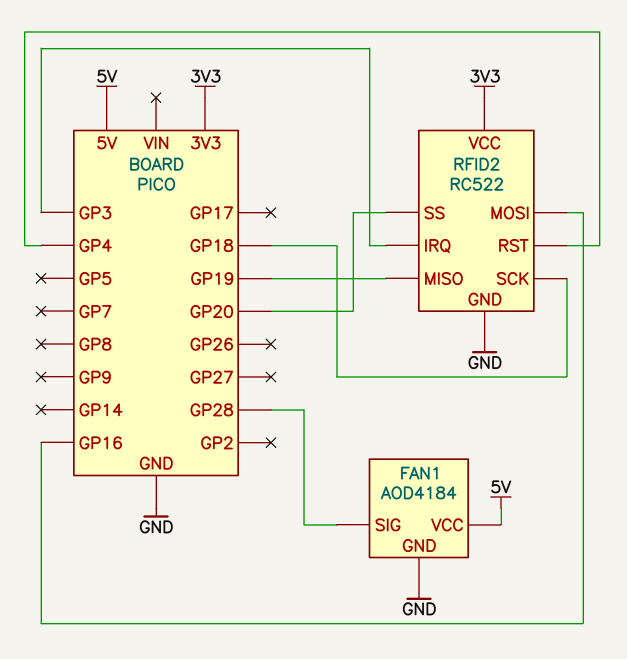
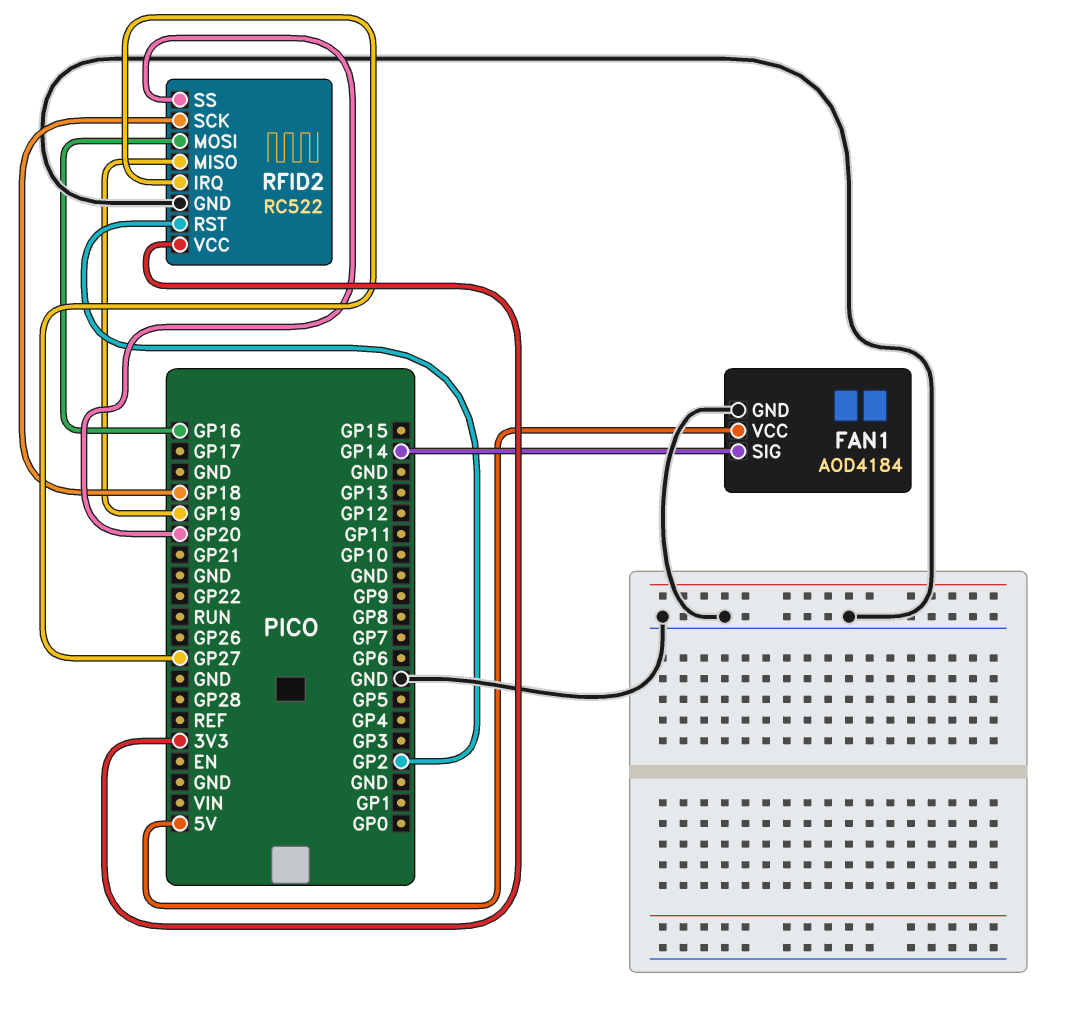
FAN1 pin SIG: GP28 -> GP14
RFID2 pin IRQ: GP3 -> GP27
RFID2 pin RST: GP4 -> GP2

